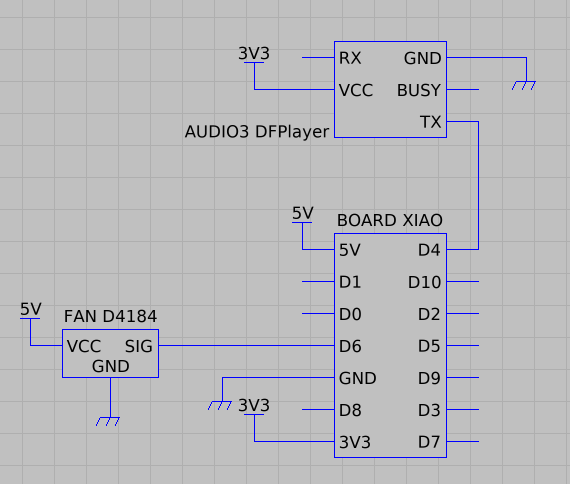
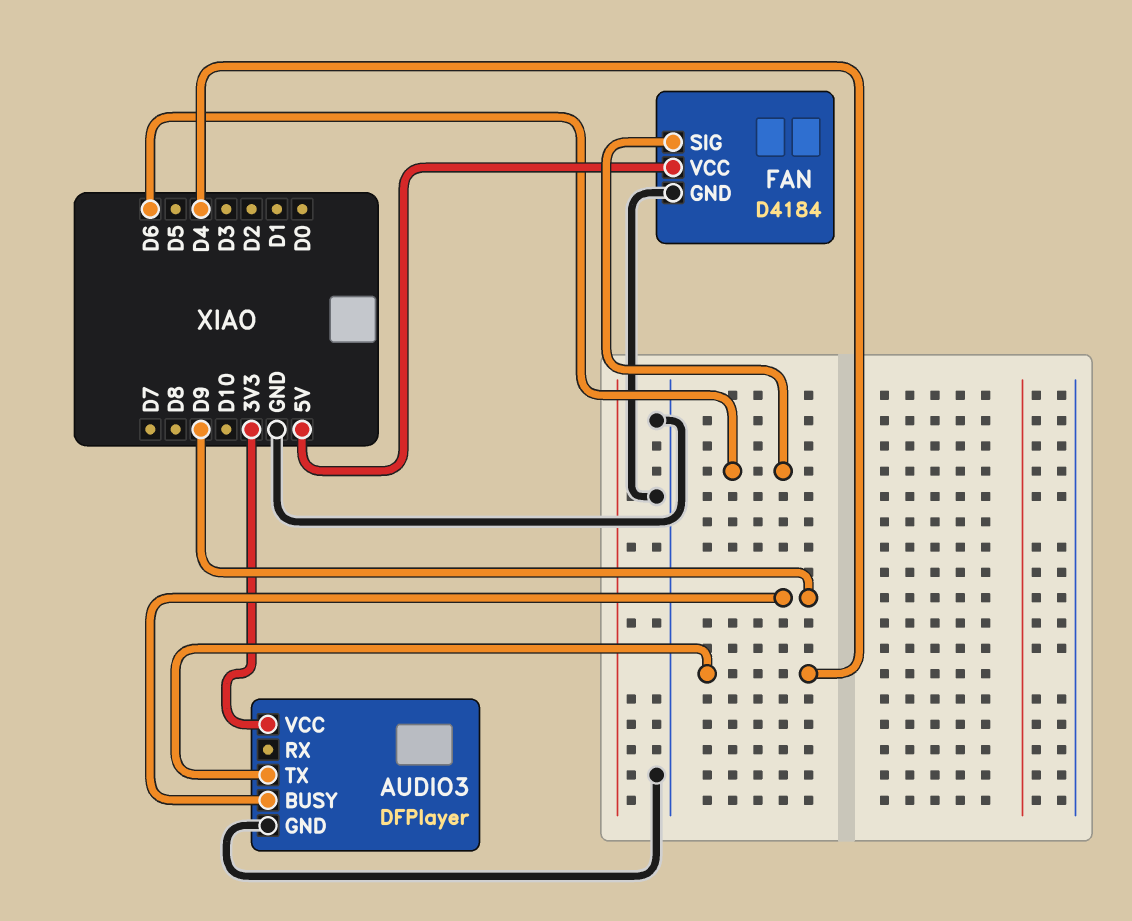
AUDIO3 pin BUSY: none -> D9

